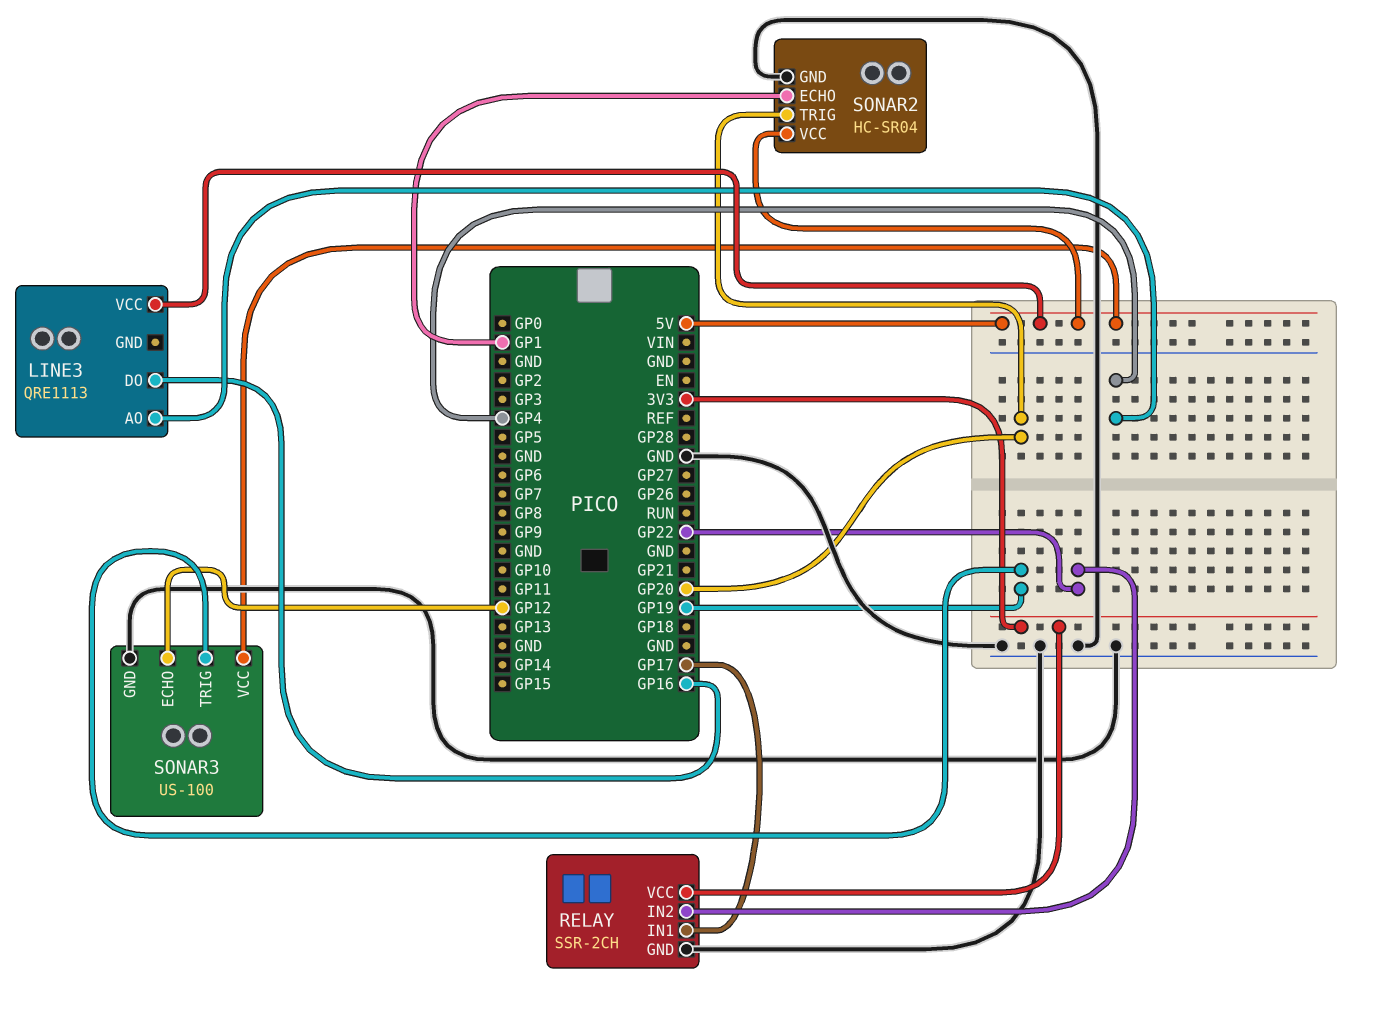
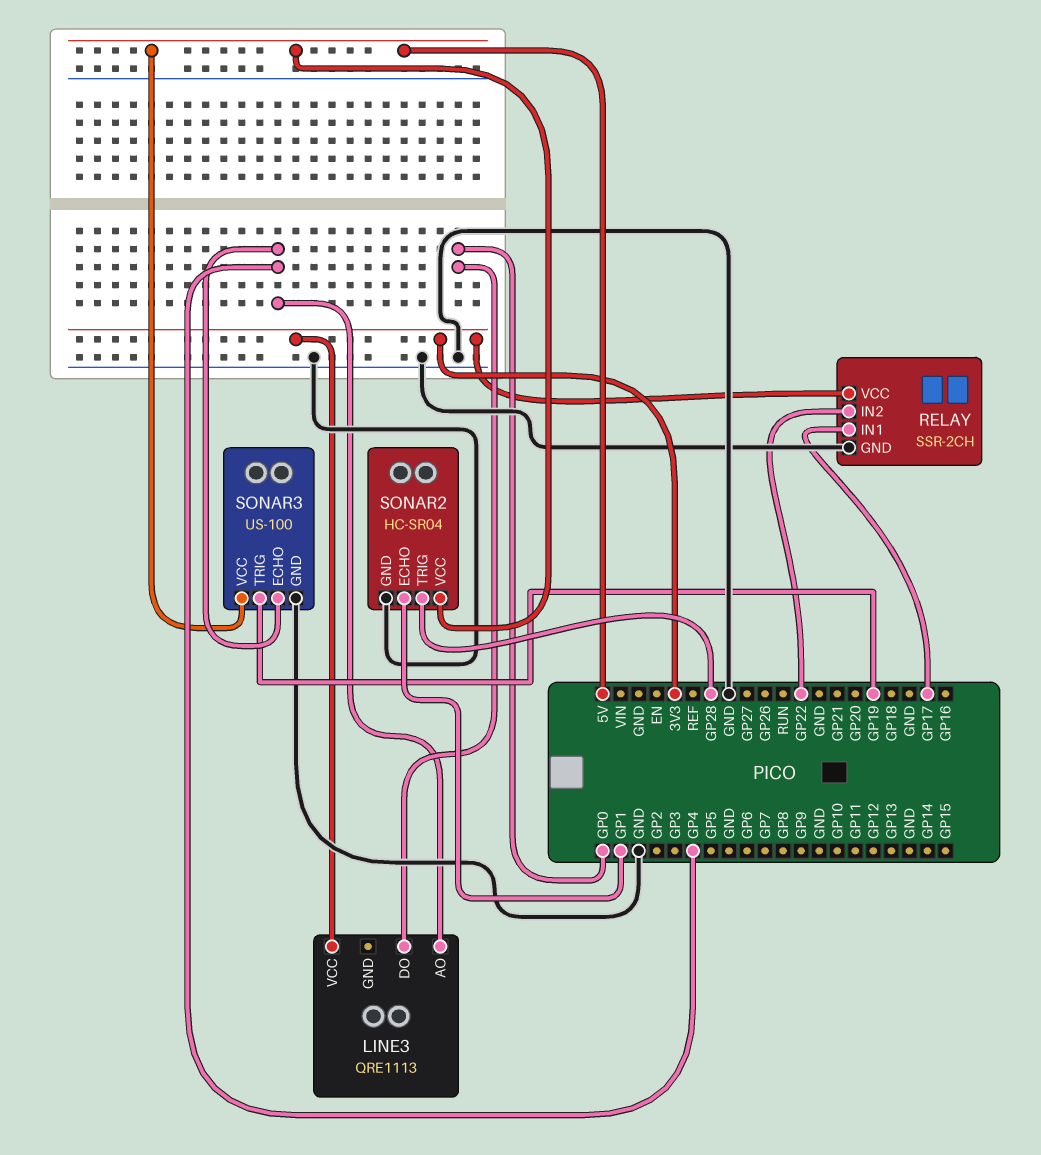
LINE3 pin DO: GP16 -> GP0
LINE3 pin VCC: 5V -> 3V3
SONAR2 pin TRIG: GP20 -> GP28
SONAR3 pin ECHO: GP12 -> GP4

